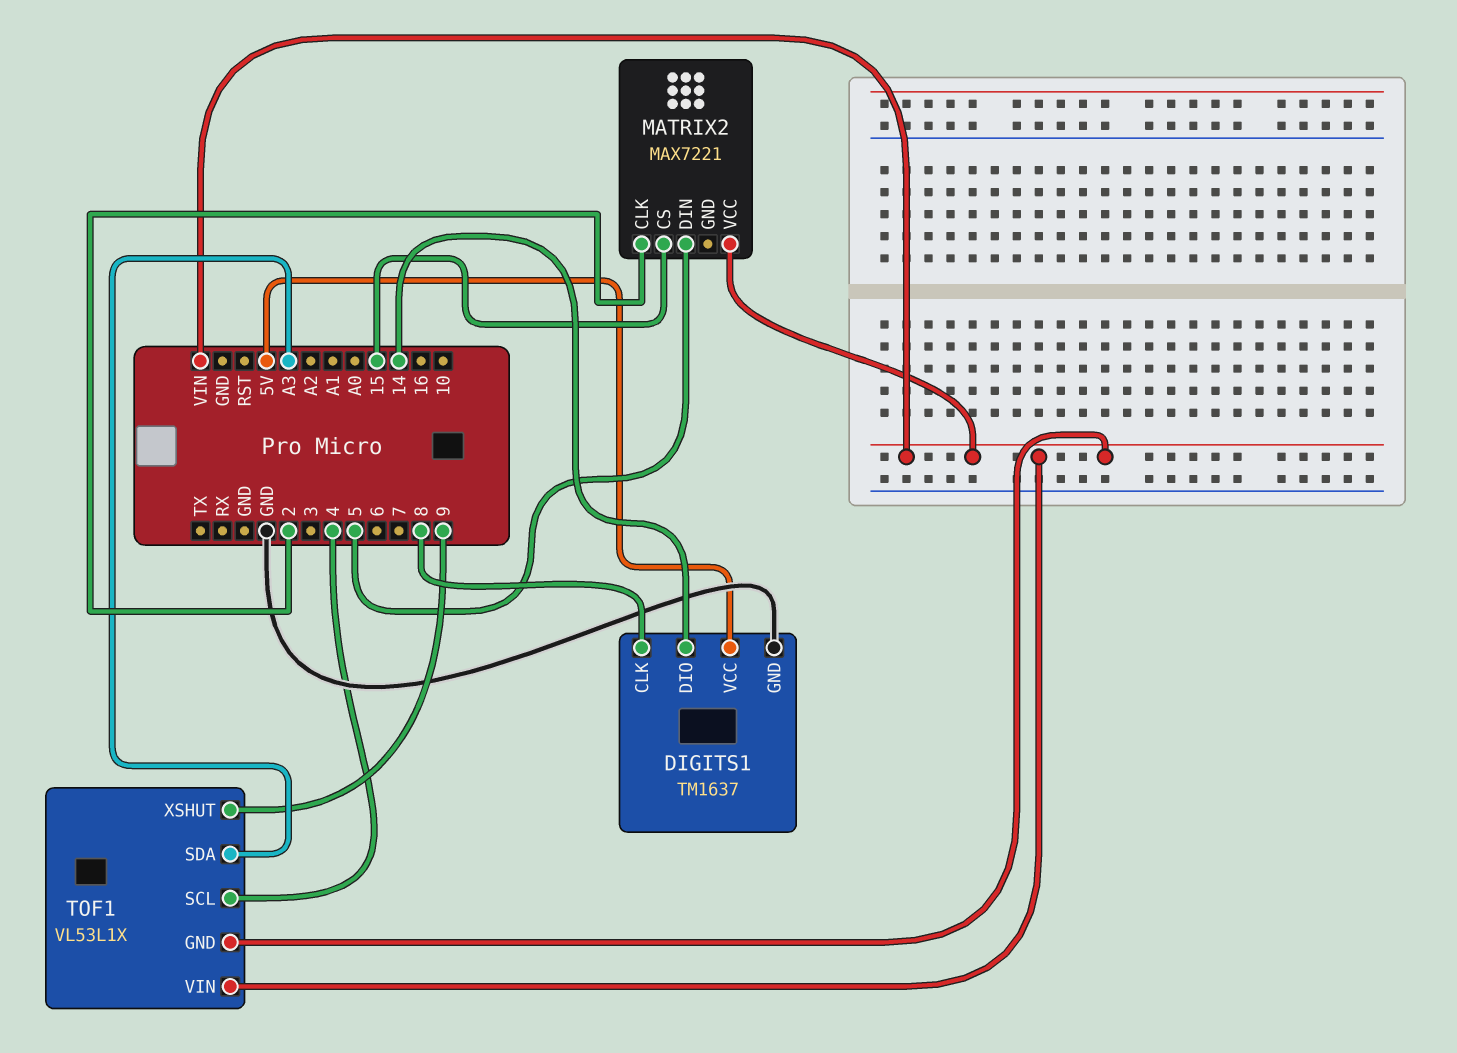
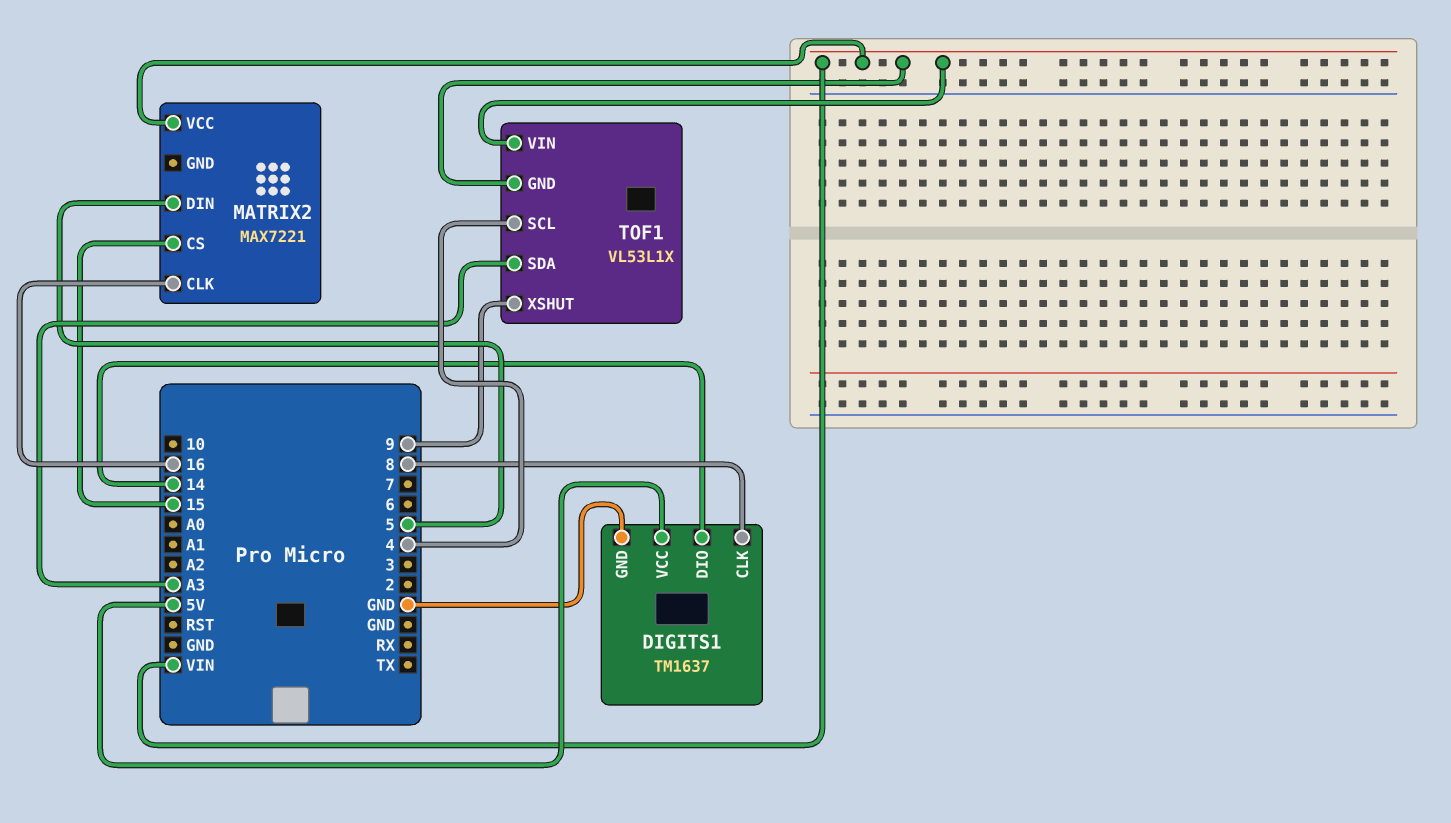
MATRIX2 pin CLK: 2 -> 16

